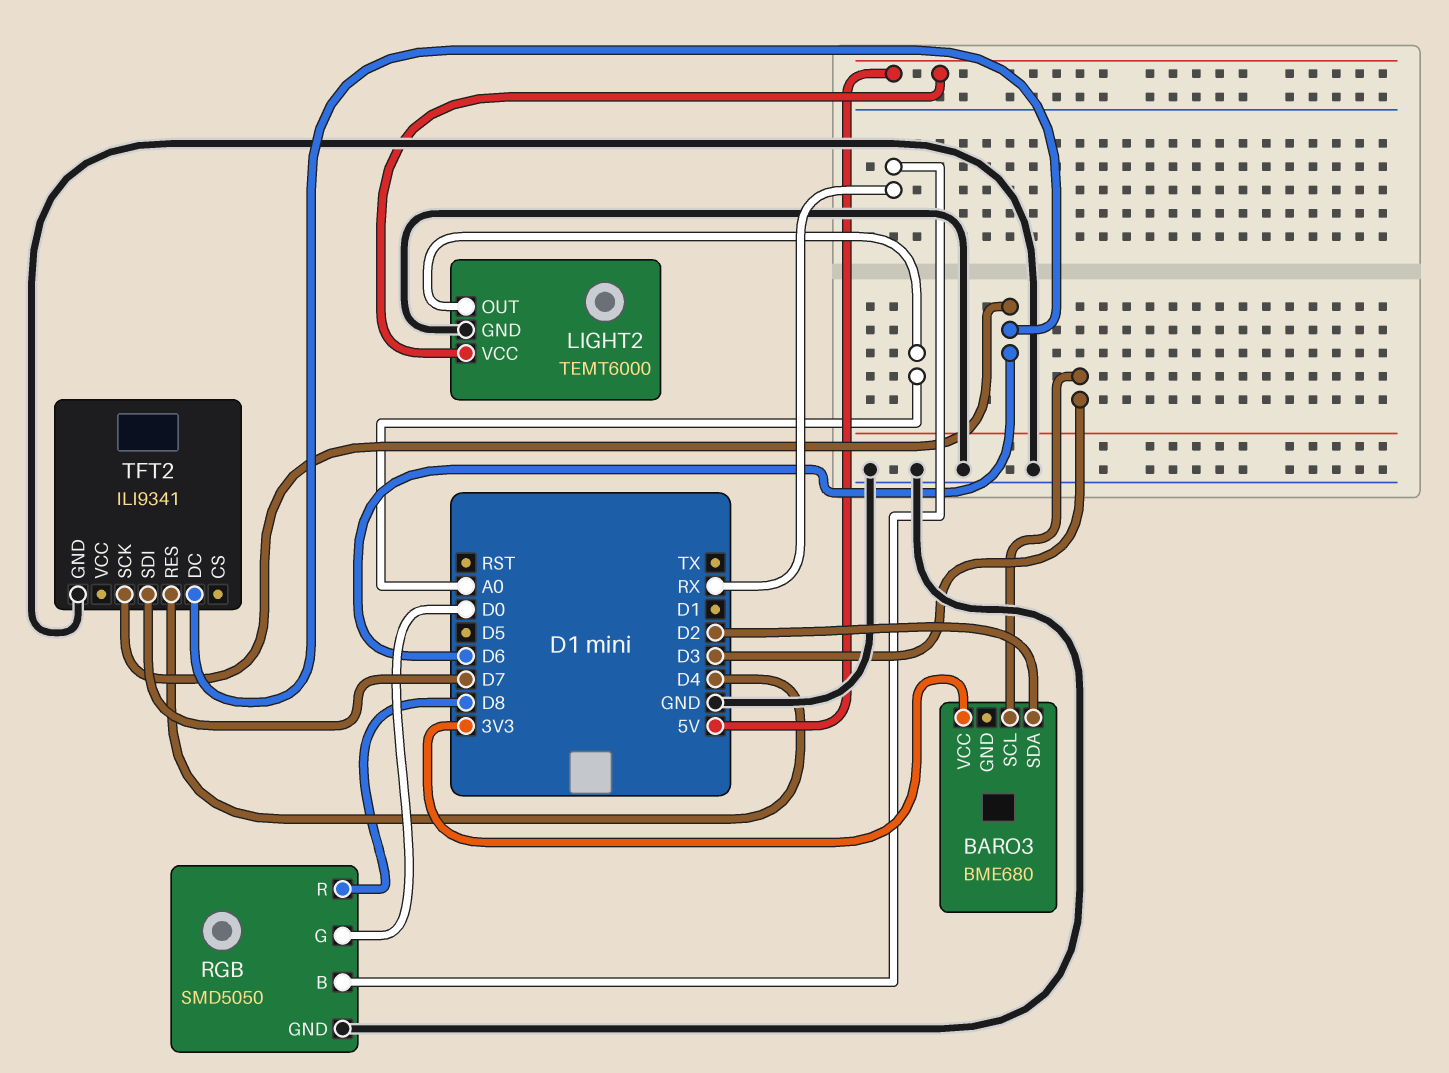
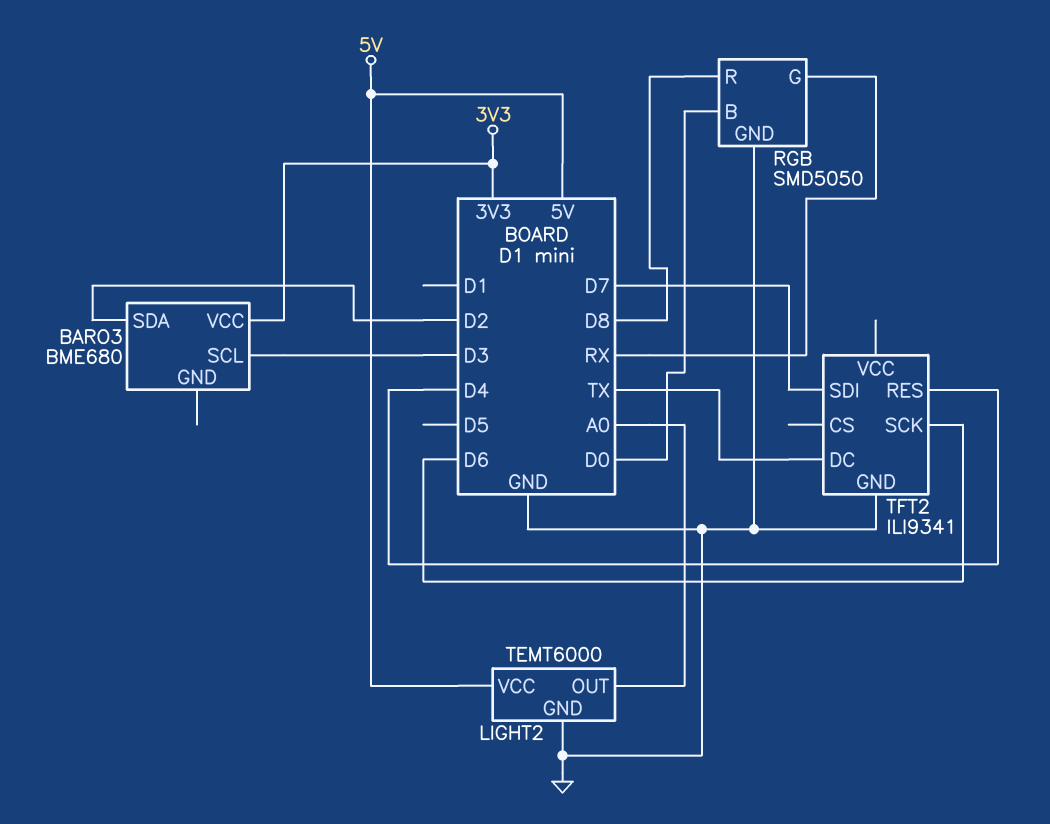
RGB pin B: RX -> D0
RGB pin G: D0 -> RX
TFT2 pin DC: D6 -> TX

